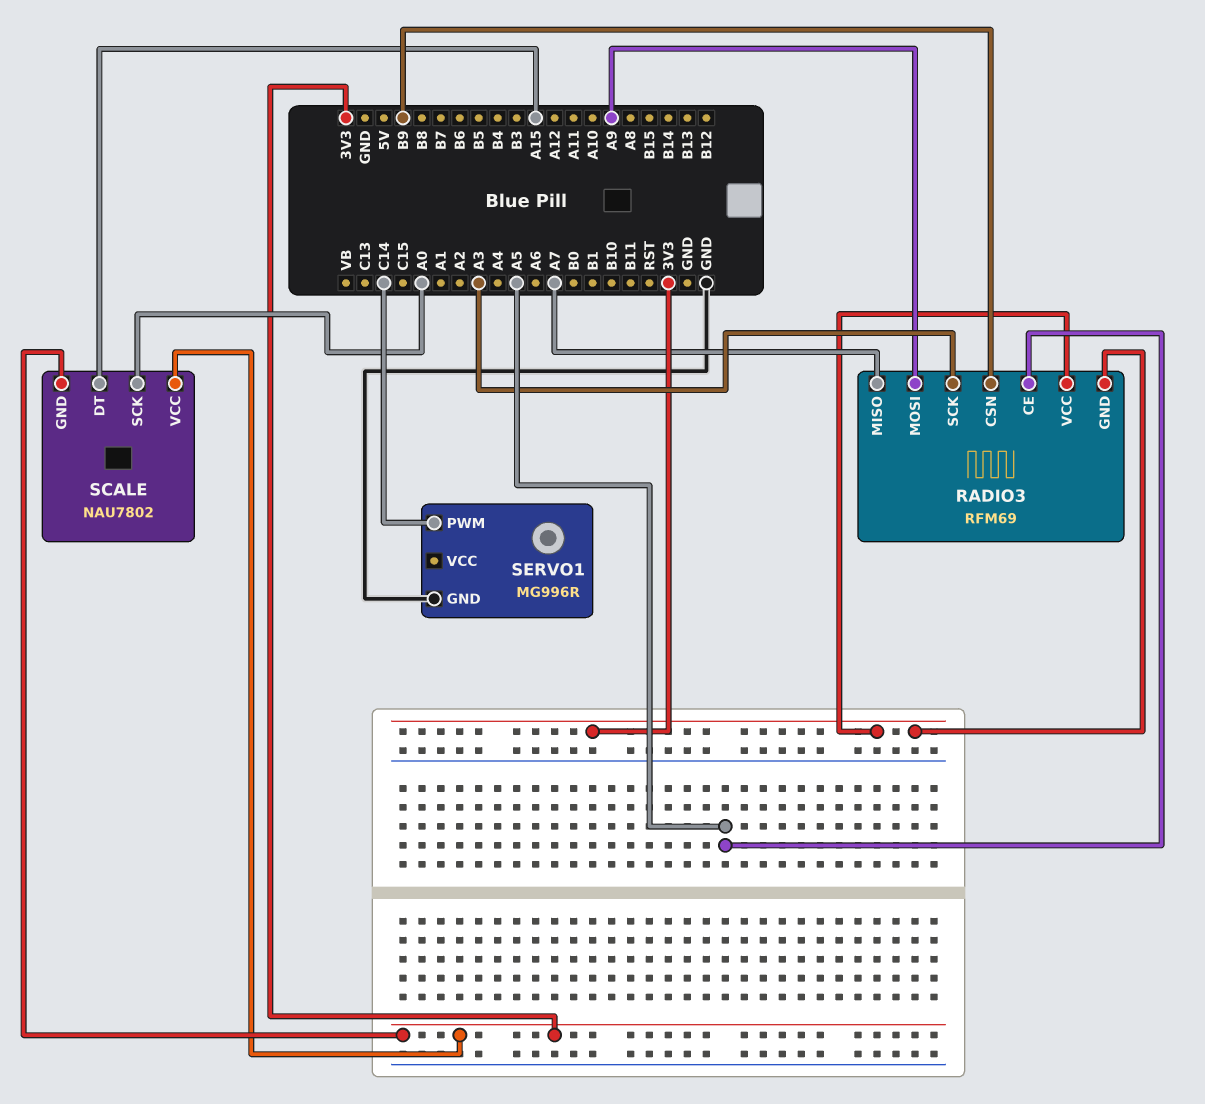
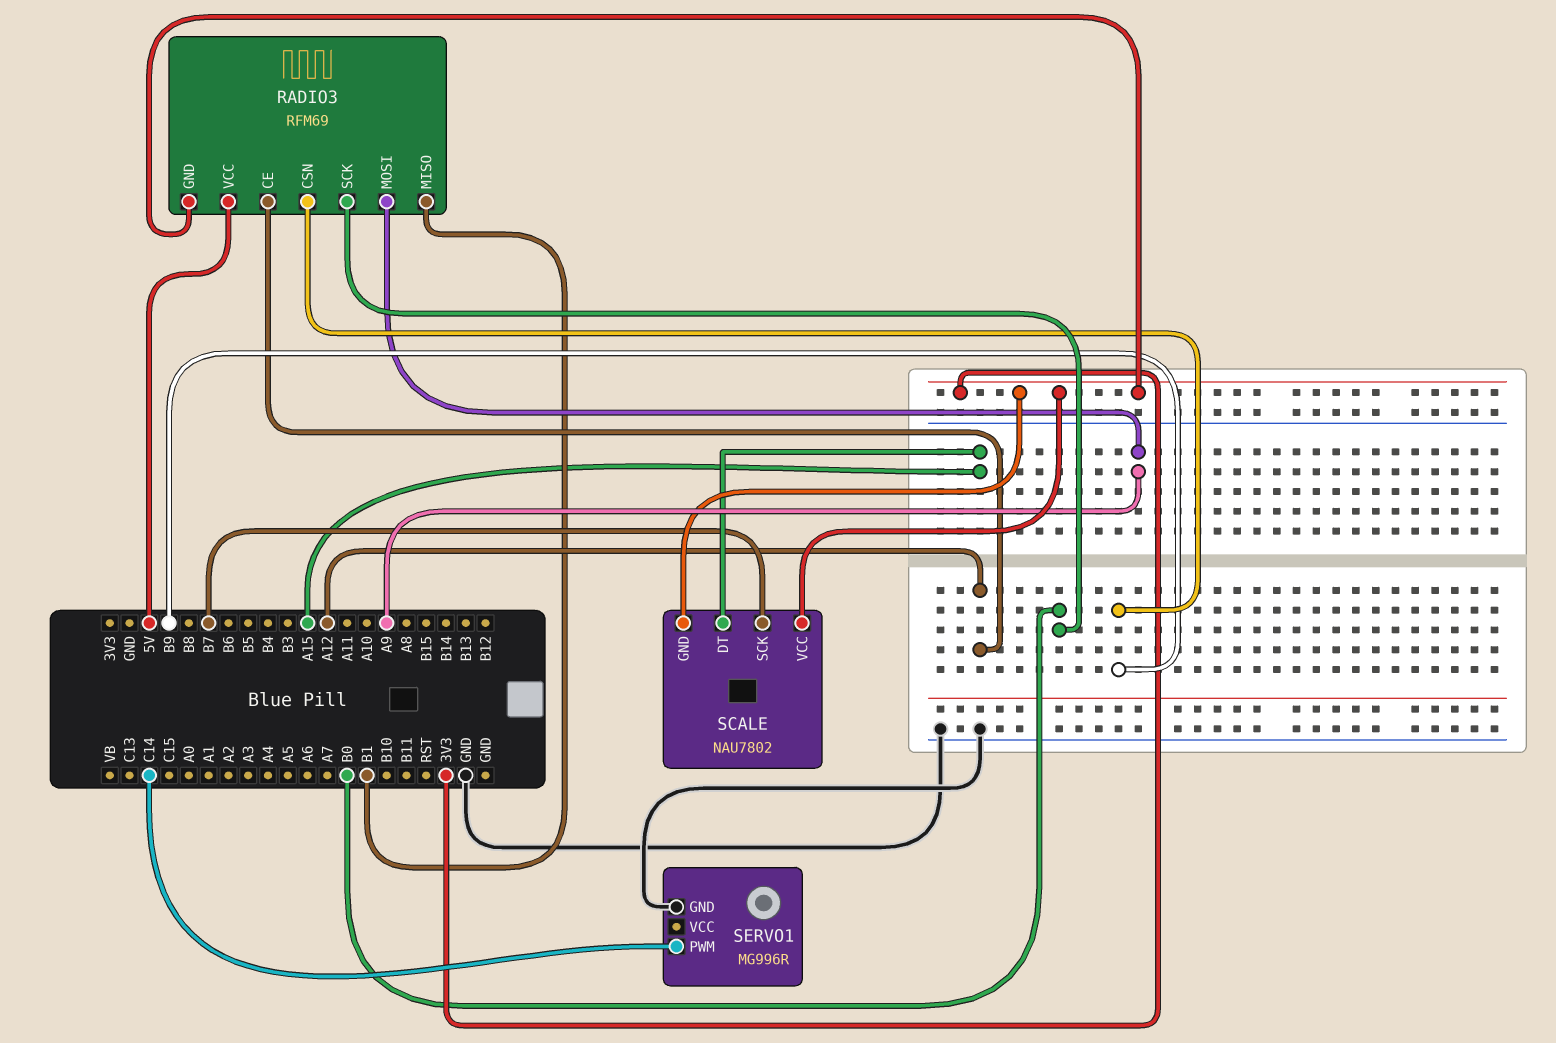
RADIO3 pin CE: A5 -> A12
RADIO3 pin MISO: A7 -> B1
RADIO3 pin SCK: A3 -> B0
RADIO3 pin VCC: 3V3 -> 5V
SCALE pin SCK: A0 -> B7

